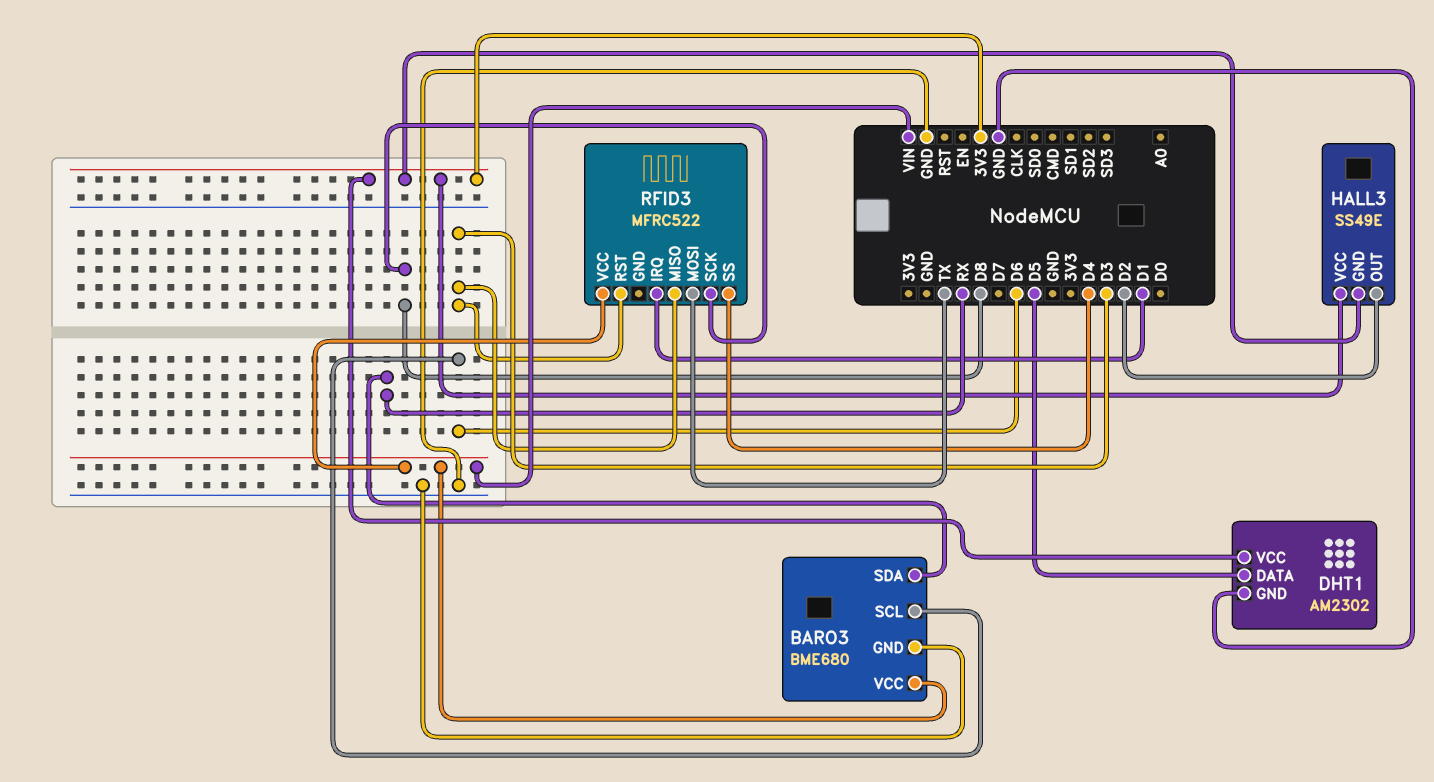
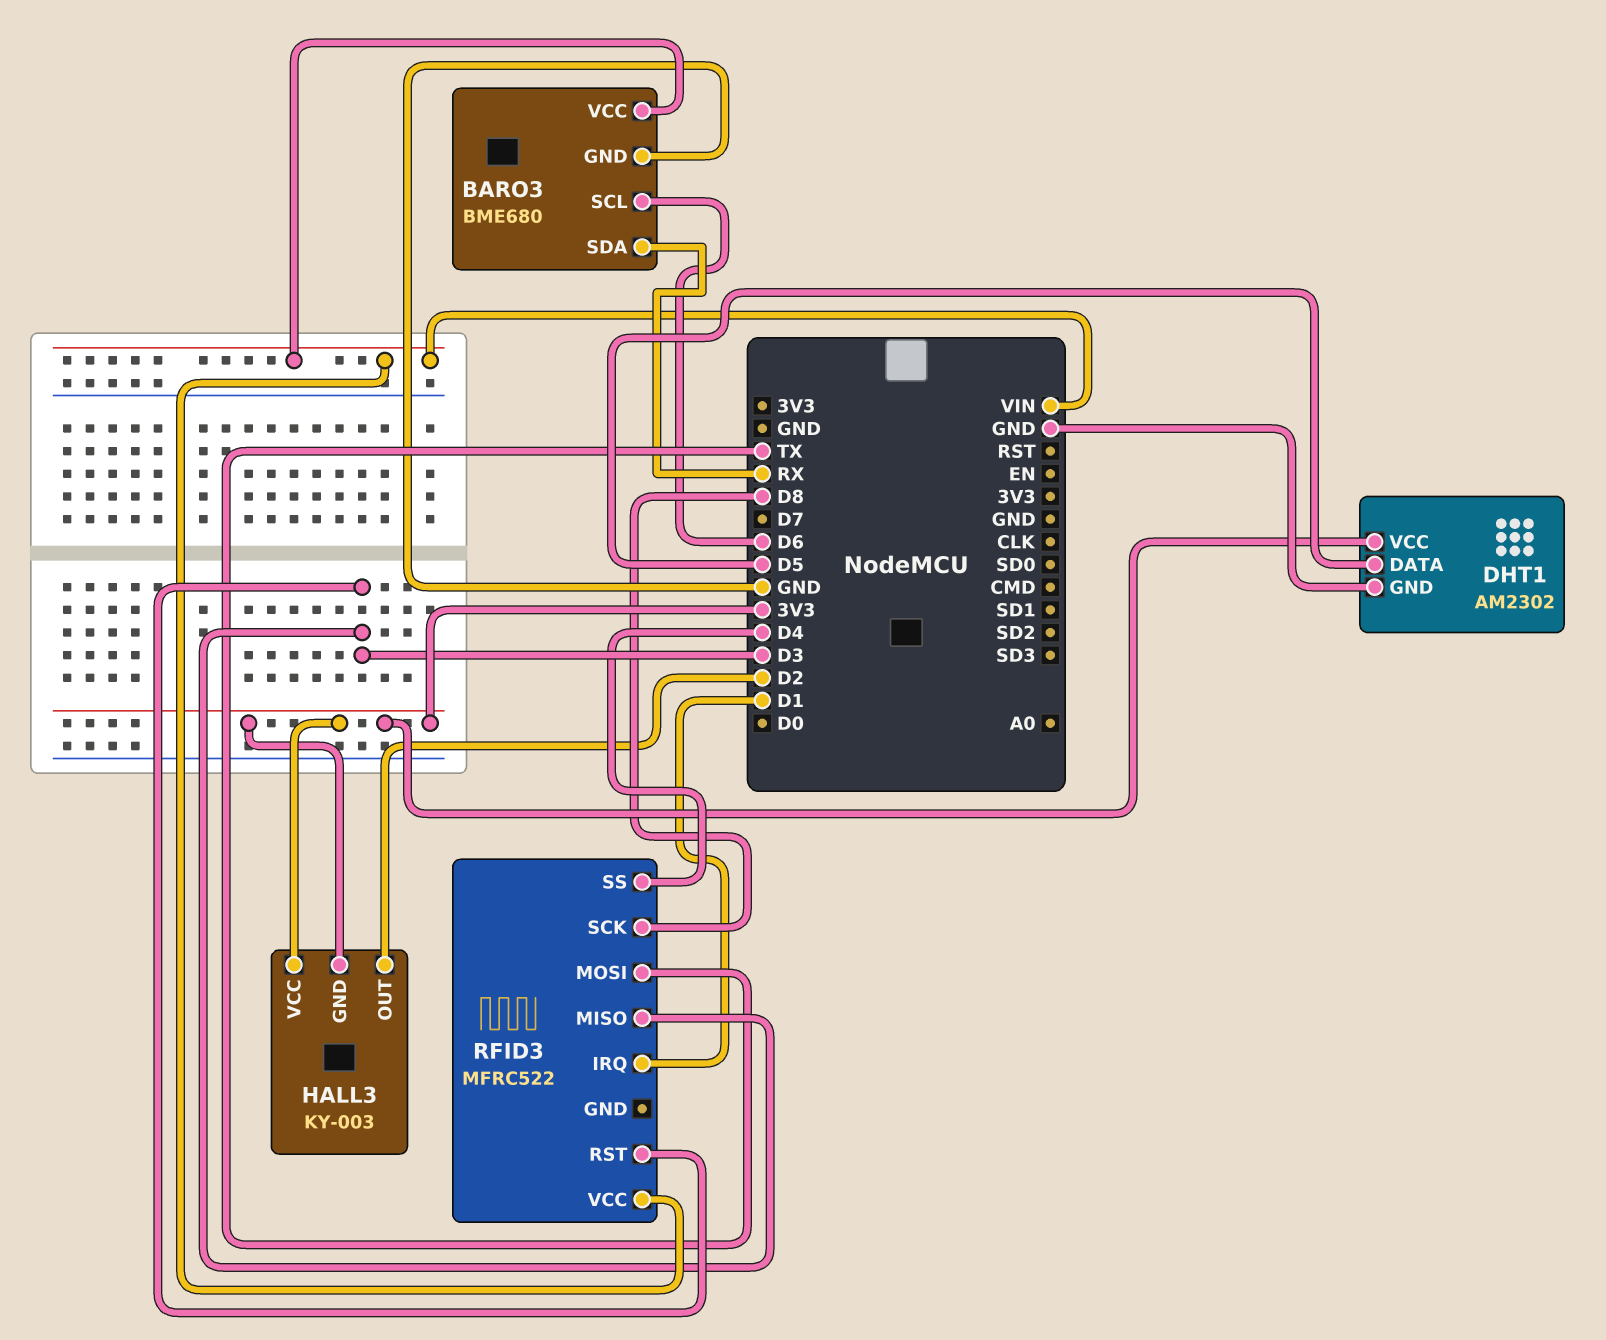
HALL3: SS49E -> KY-003

